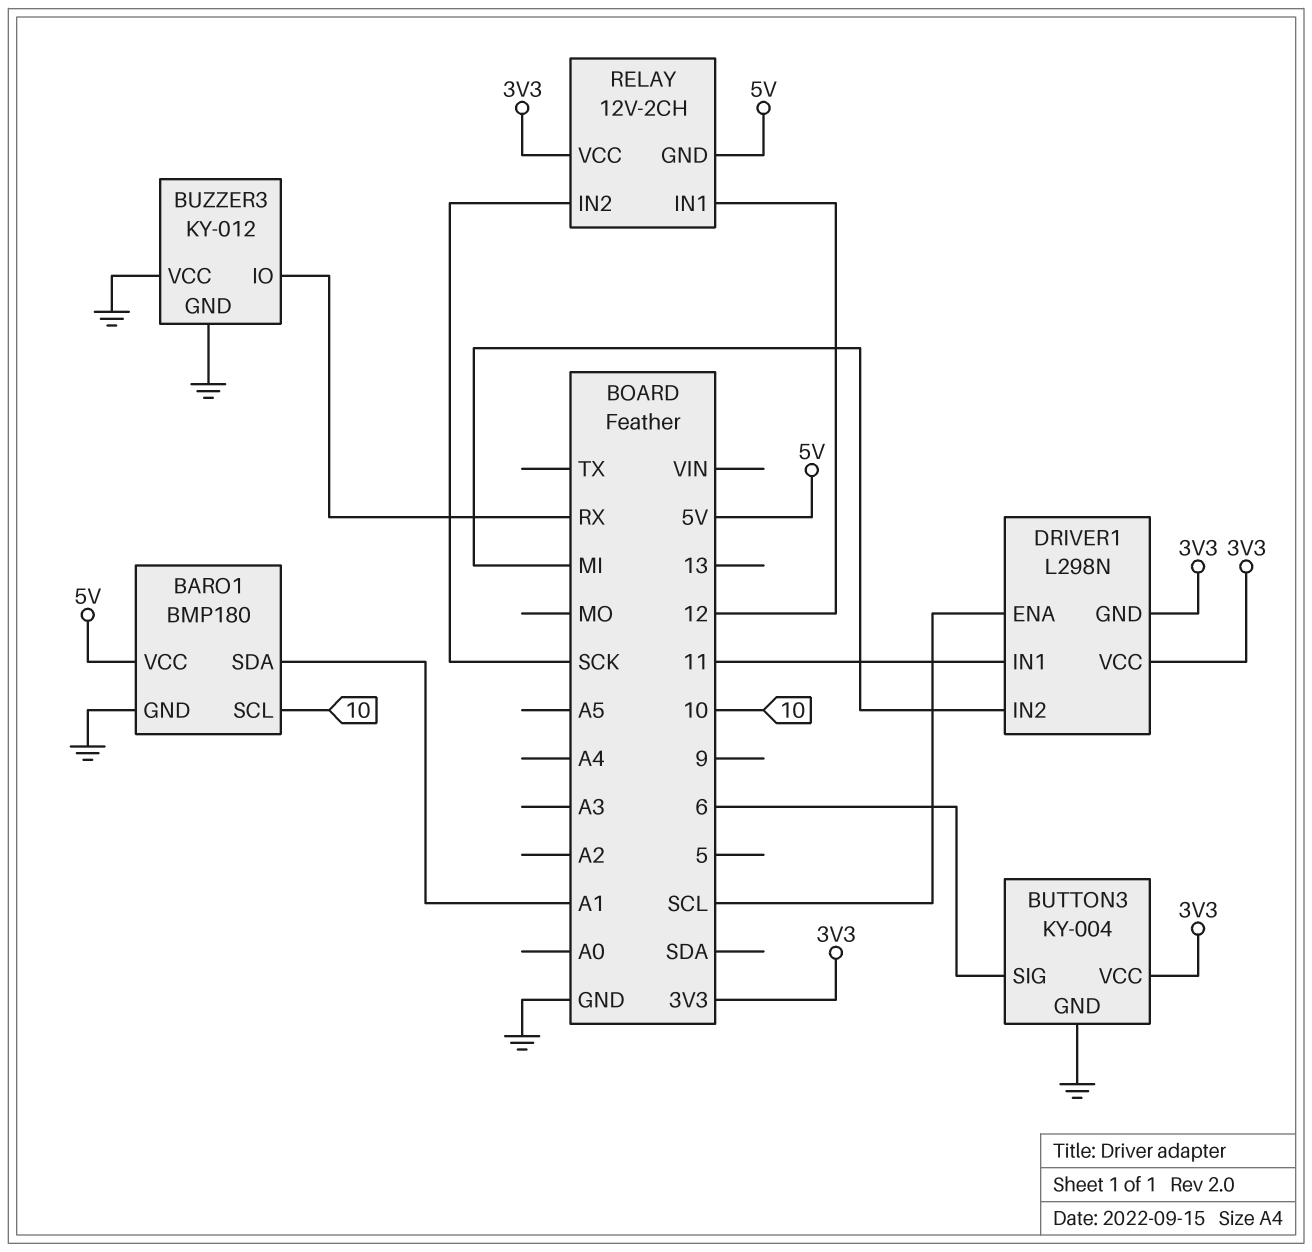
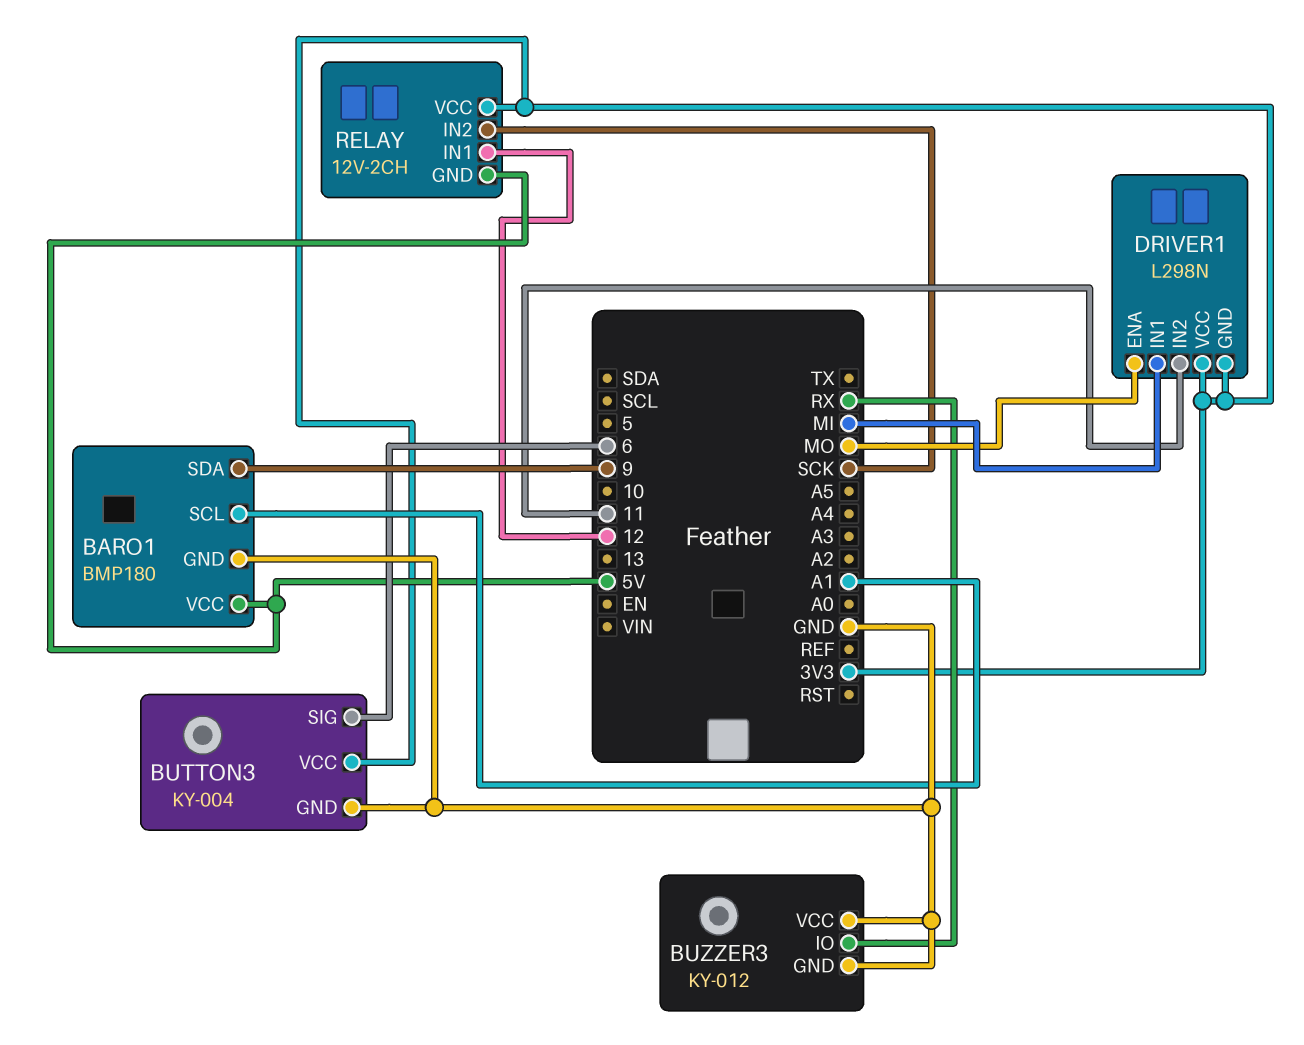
BARO1 pin SCL: 10 -> A1
BARO1 pin SDA: A1 -> 9
DRIVER1 pin ENA: SCL -> MO
DRIVER1 pin IN1: 11 -> MI
DRIVER1 pin IN2: MI -> 11

